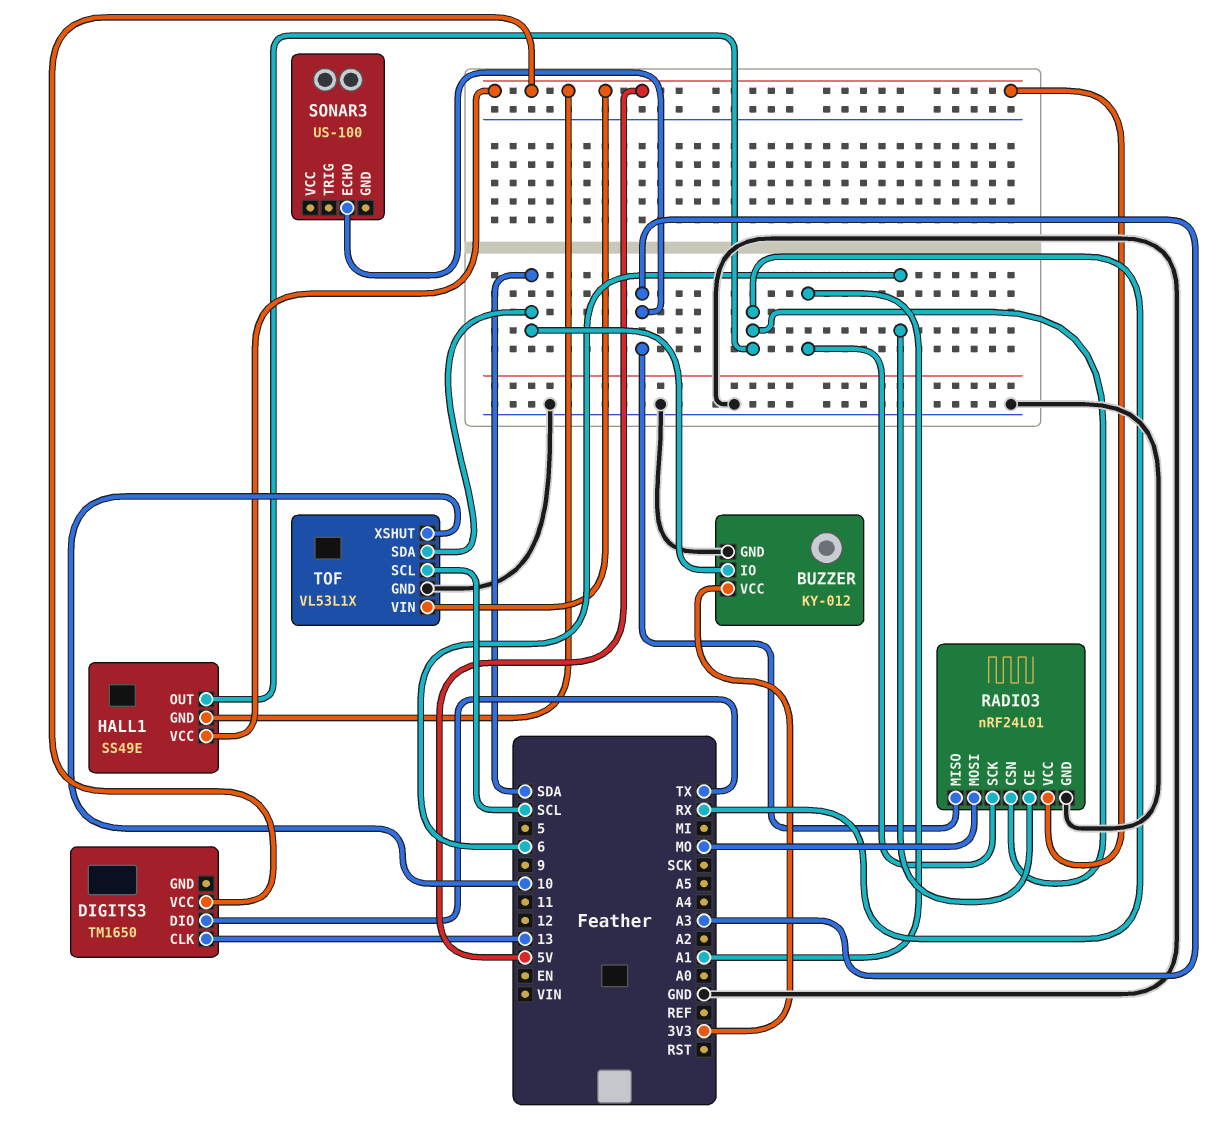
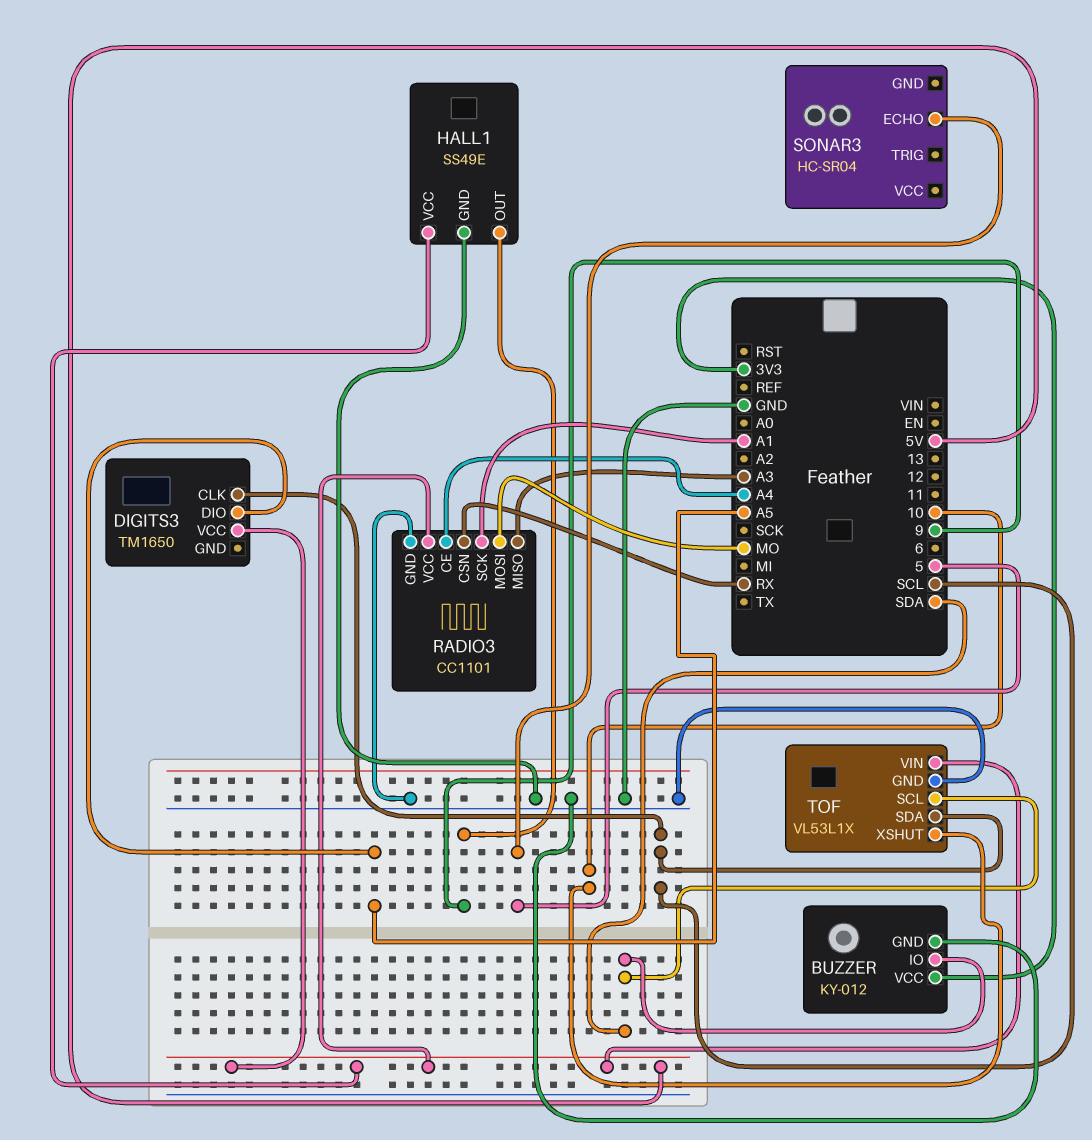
DIGITS3 pin CLK: 13 -> SCL
DIGITS3 pin DIO: TX -> A5
HALL1 pin GND: 5V -> GND
HALL1 pin OUT: RX -> 9
RADIO3: nRF24L01 -> CC1101
RADIO3 pin CE: 6 -> A4
SONAR3: US-100 -> HC-SR04
SONAR3 pin ECHO: A3 -> 5
TOF pin SCL: SCL -> SDA
TOF pin SDA: SDA -> SCL

